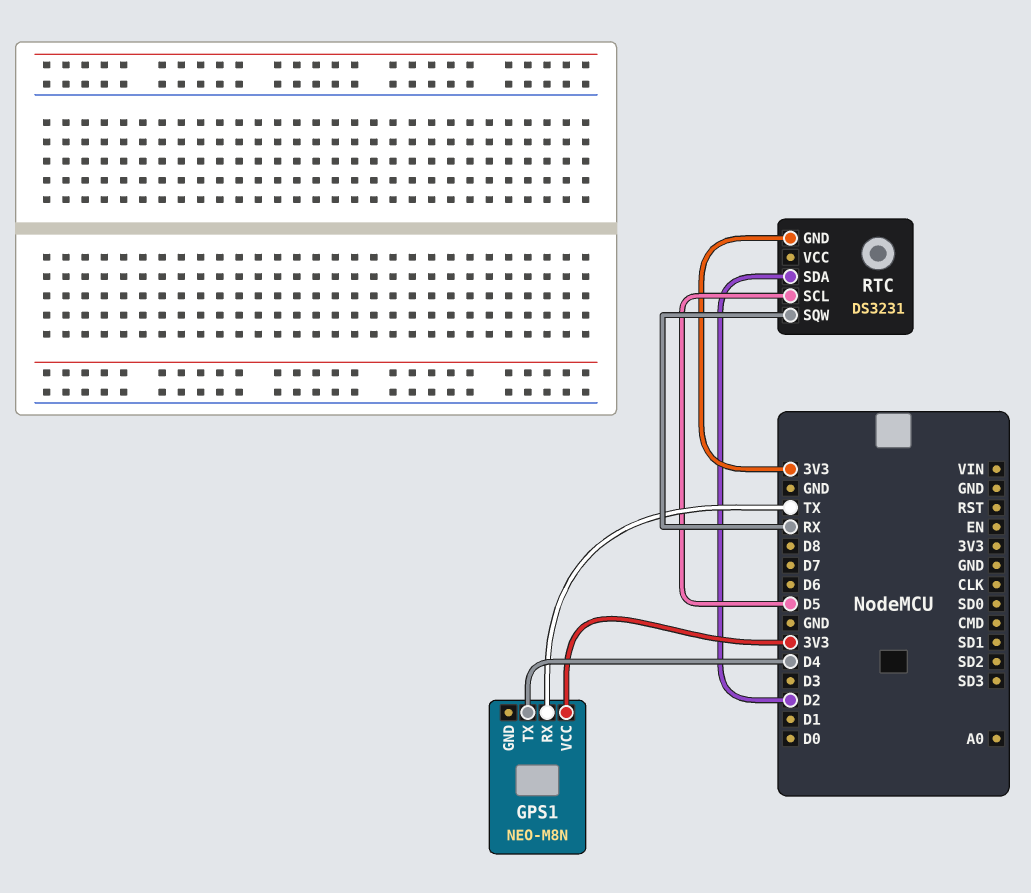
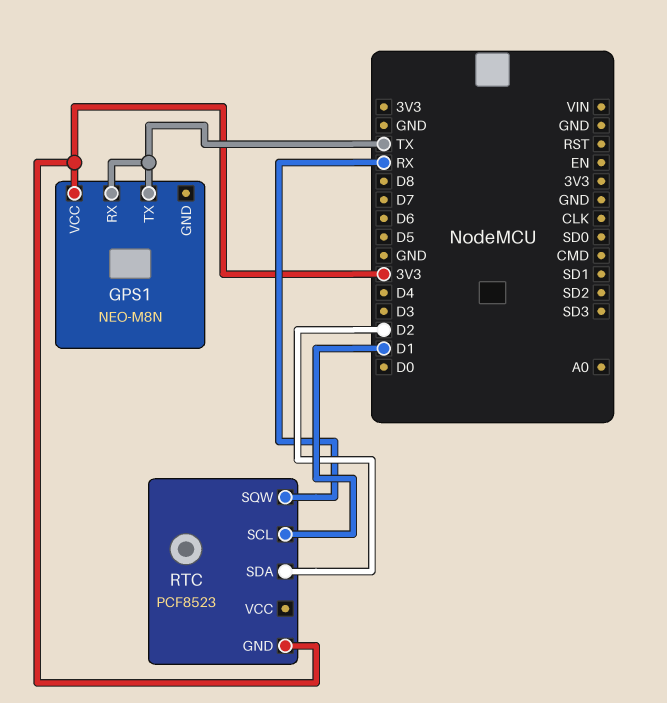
GPS1 pin TX: D4 -> TX
RTC: DS3231 -> PCF8523
RTC pin SCL: D5 -> D1

